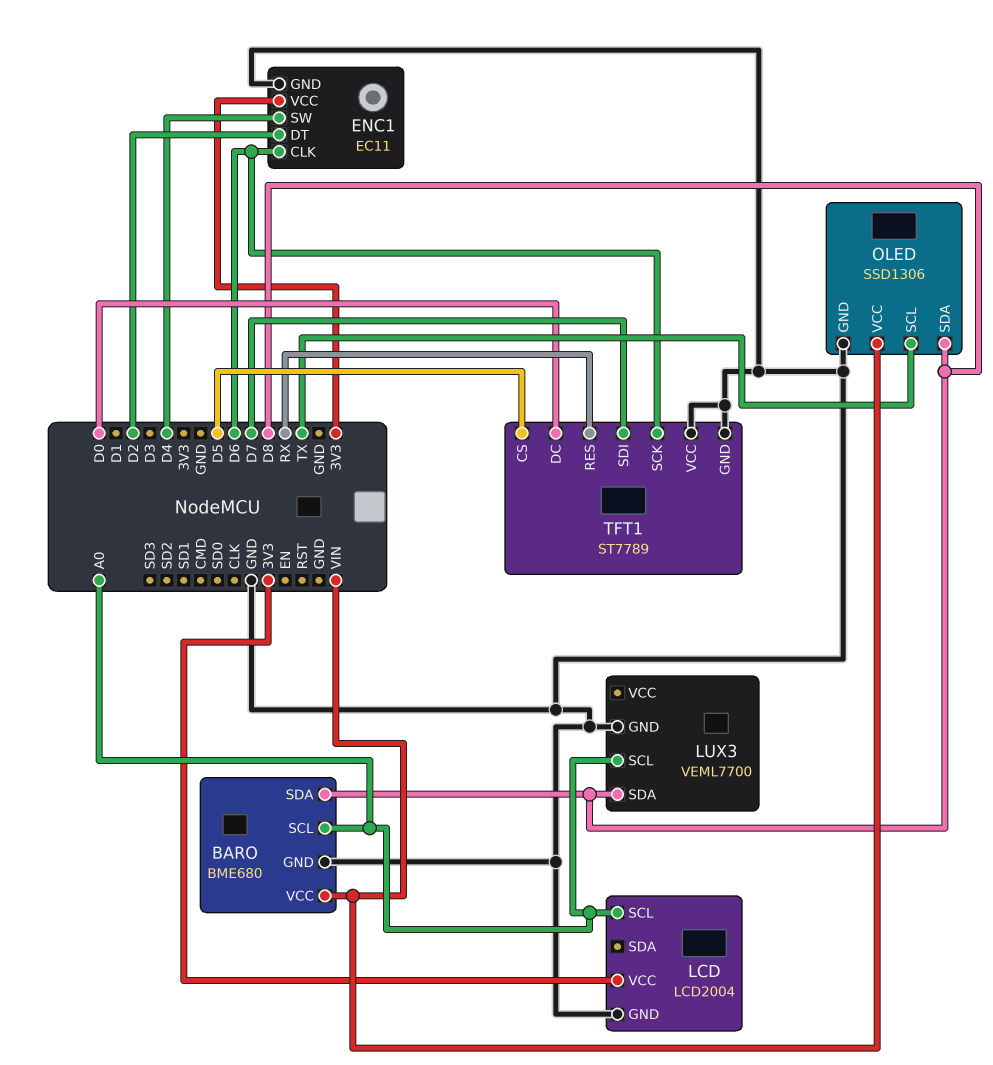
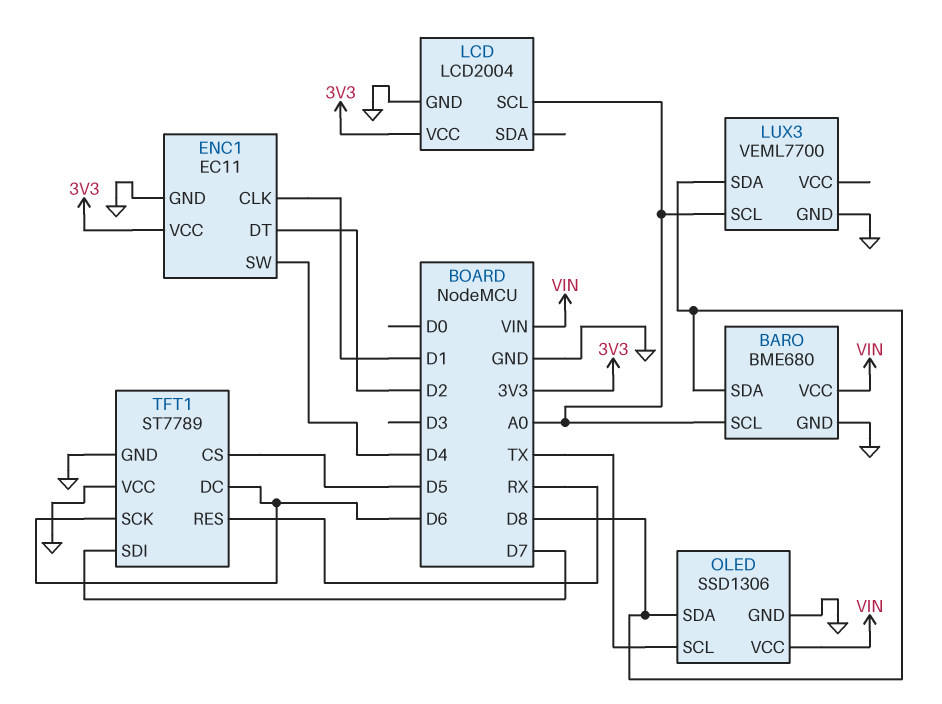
ENC1 pin CLK: D6 -> D1
TFT1 pin DC: D0 -> D6

